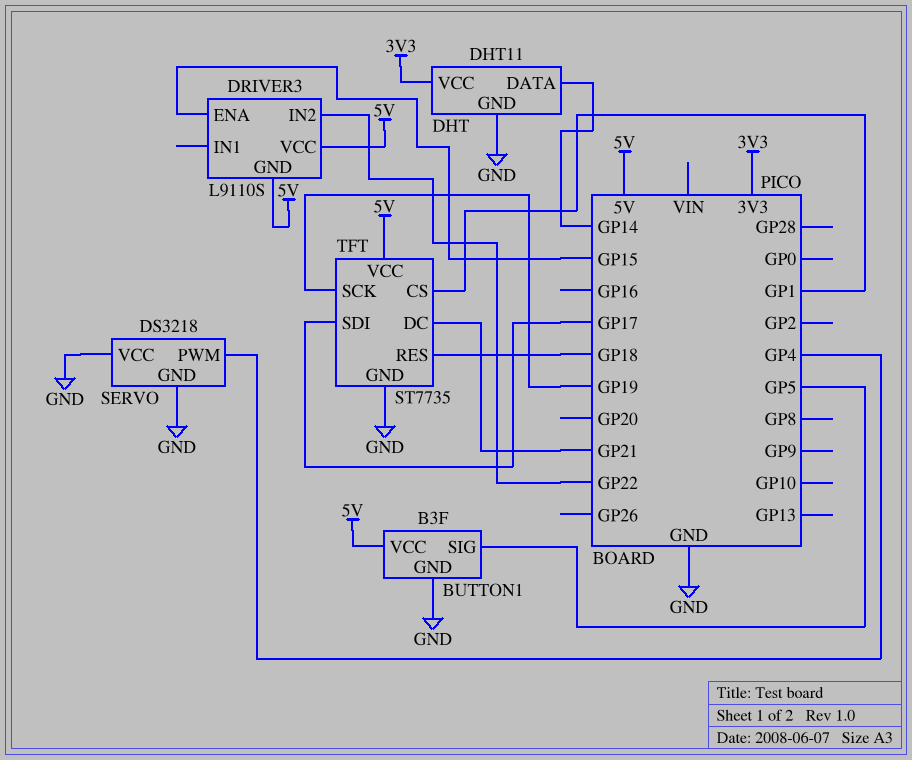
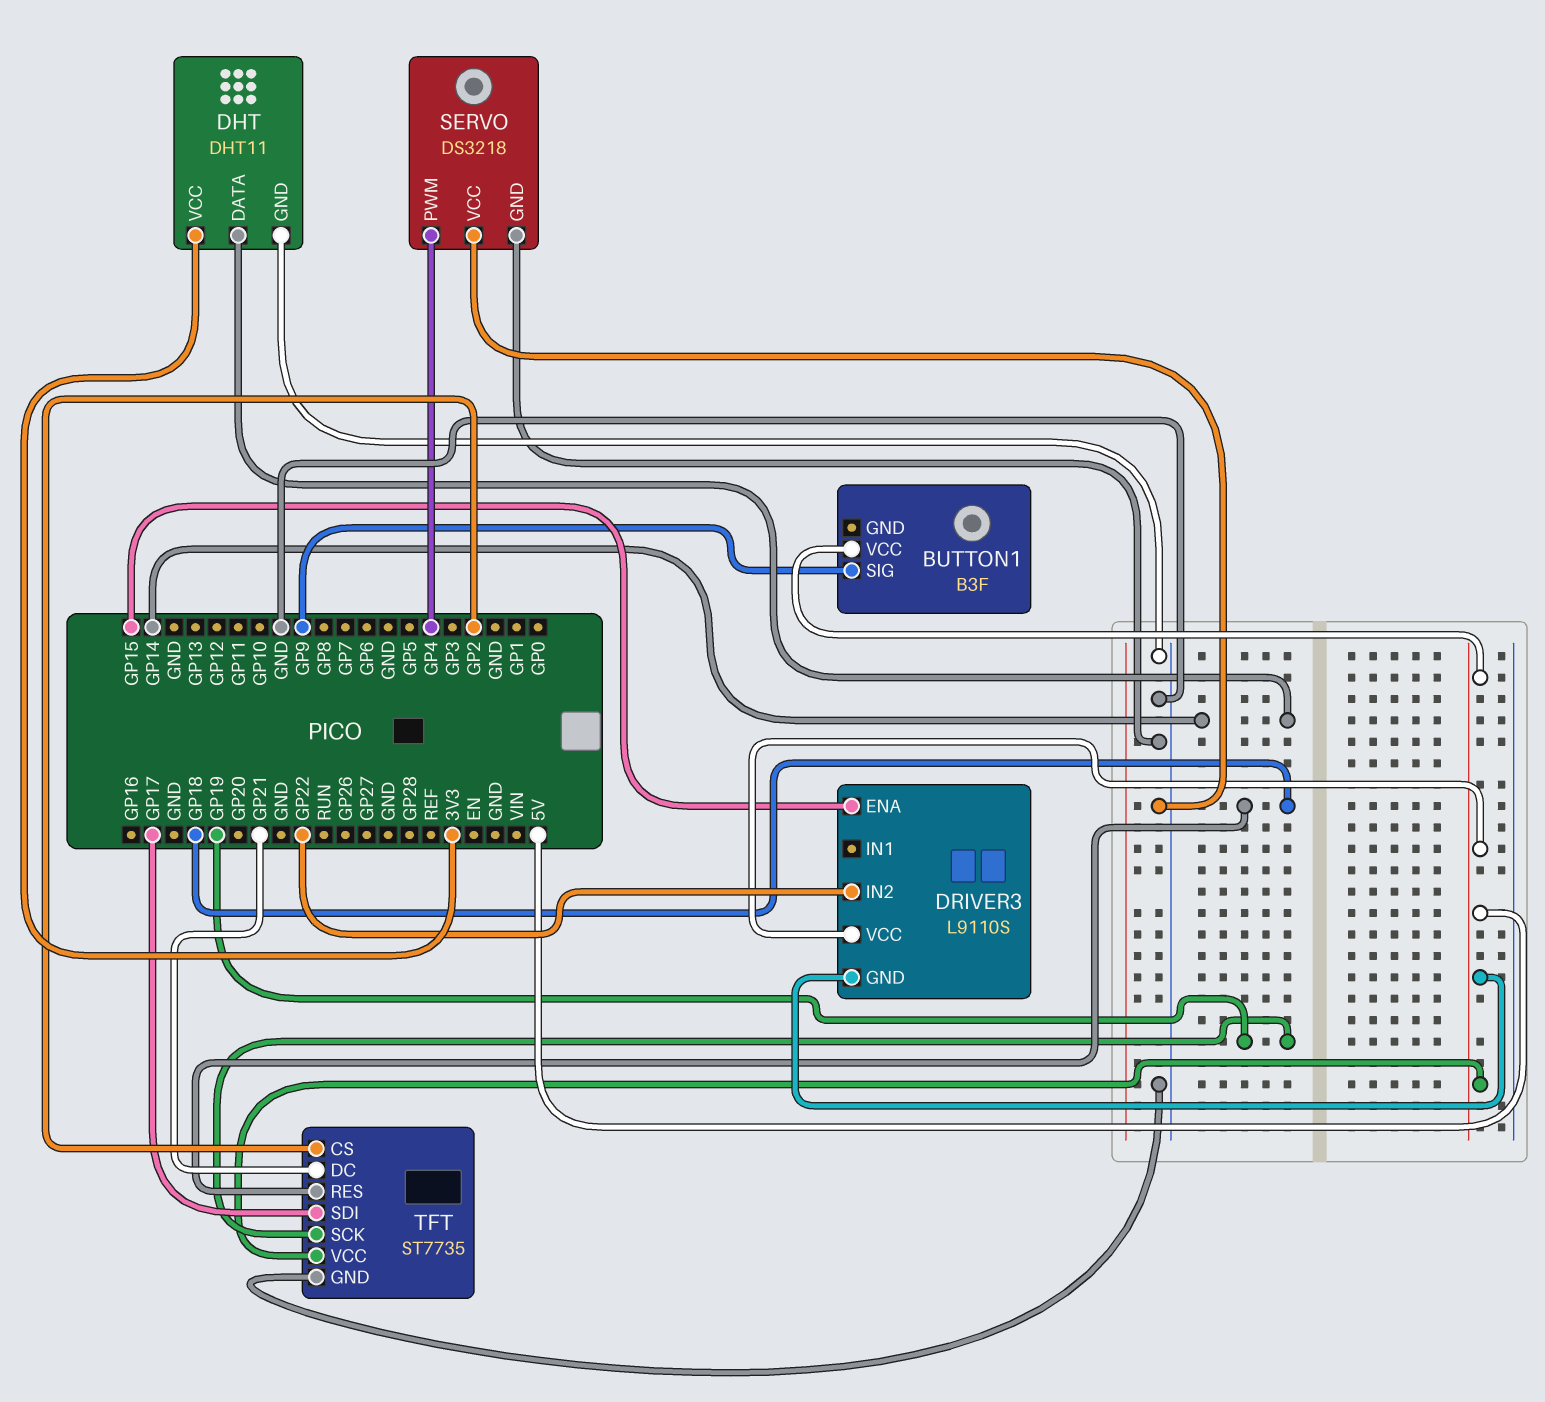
BUTTON1 pin GND: GND -> none
BUTTON1 pin SIG: GP5 -> GP9
TFT pin CS: GP1 -> GP2

